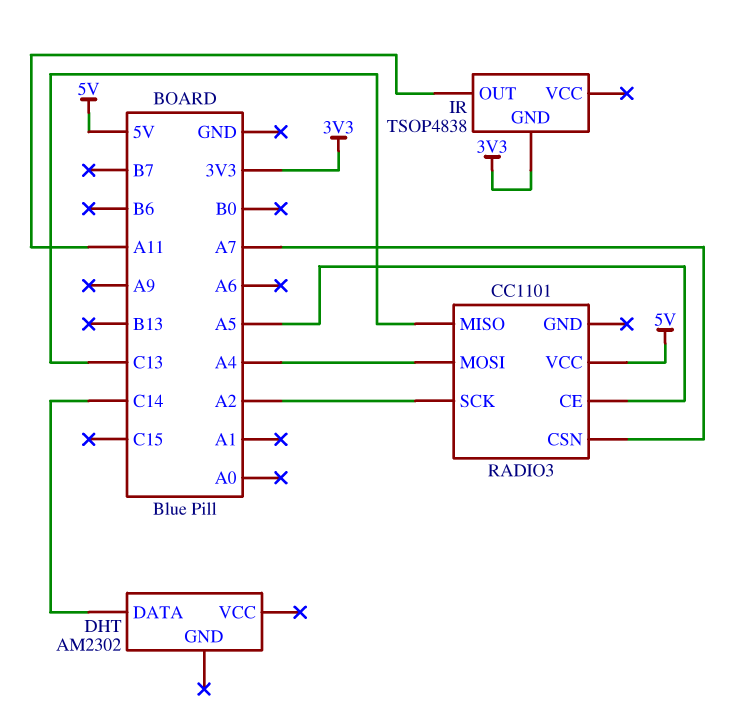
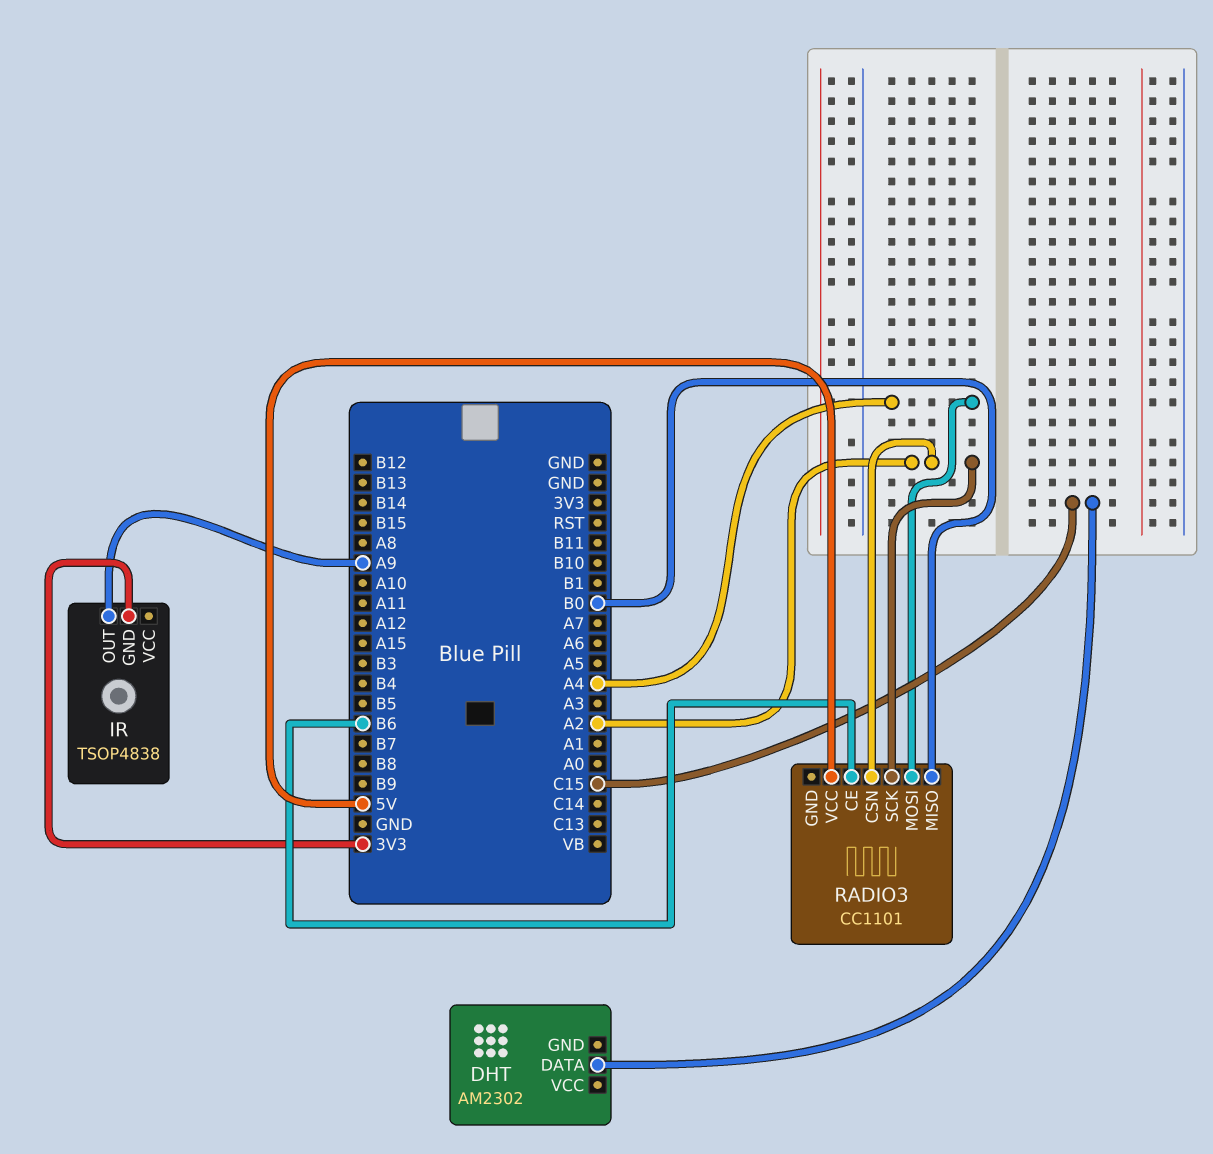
DHT pin DATA: C14 -> C15
IR pin OUT: A11 -> A9
RADIO3 pin CE: A5 -> B6
RADIO3 pin CSN: A7 -> A2
RADIO3 pin MISO: C13 -> B0

